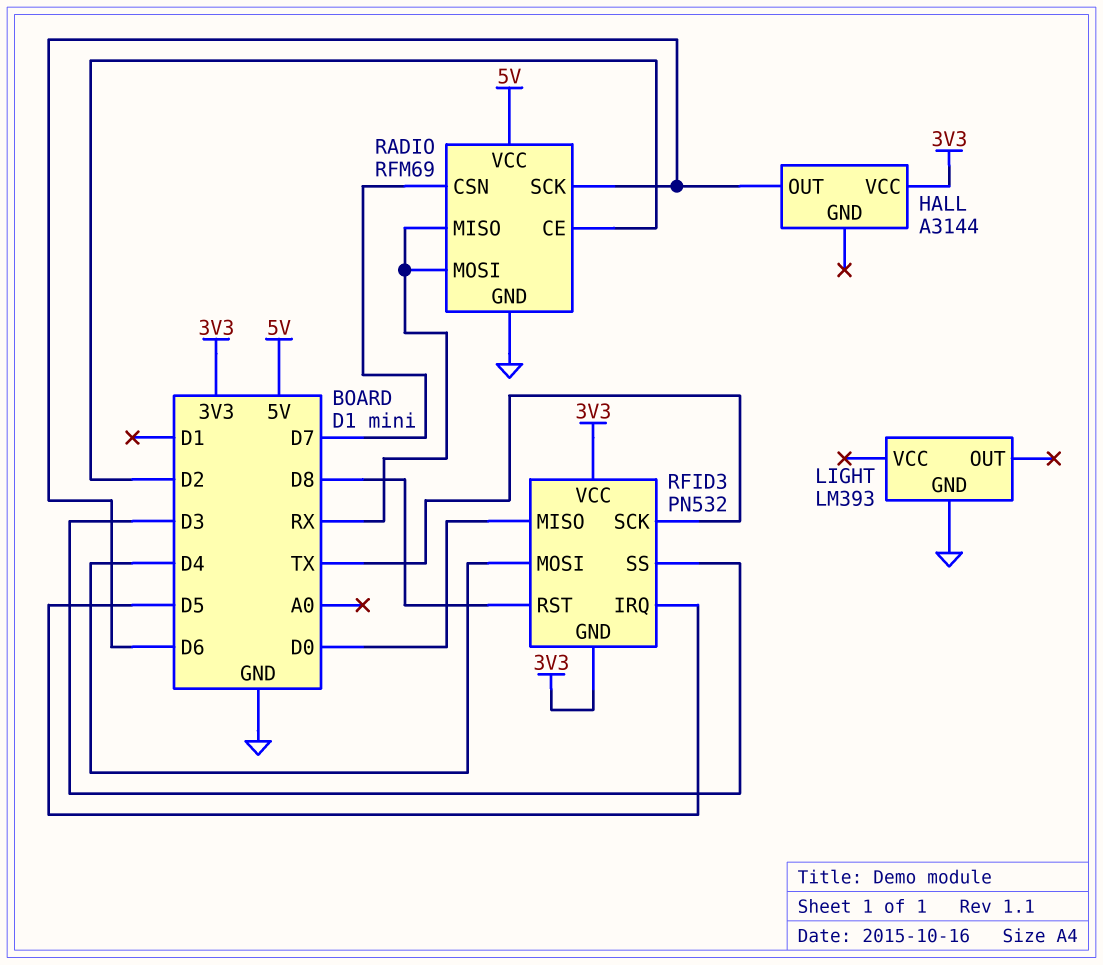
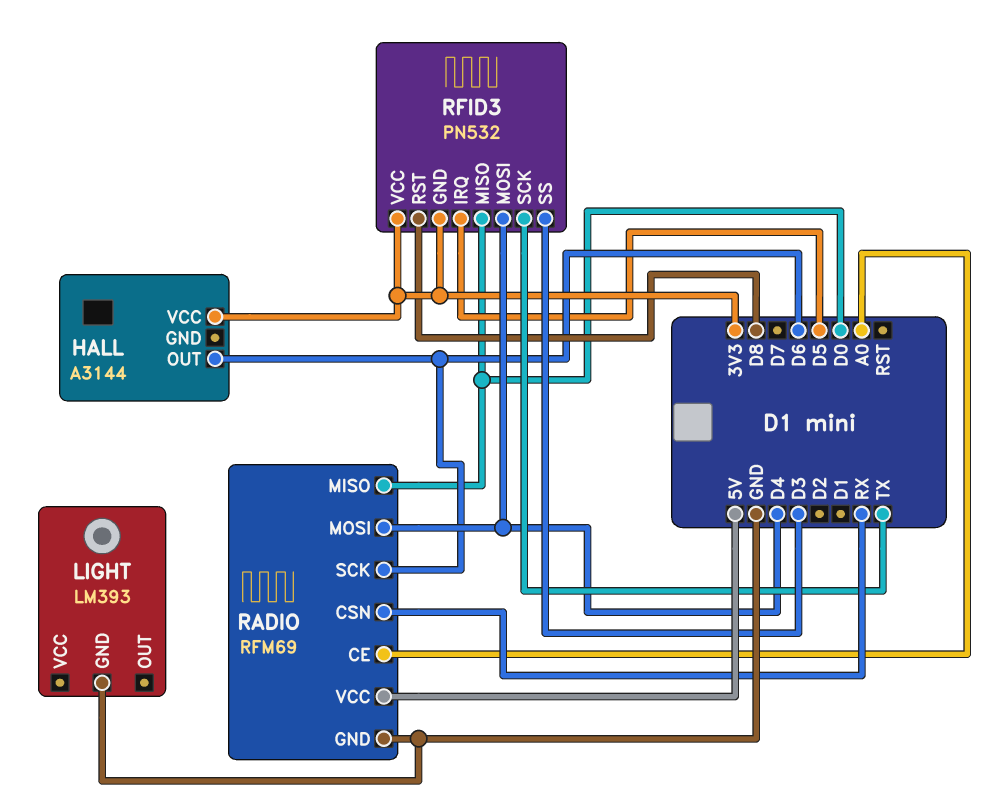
RADIO pin CE: D2 -> A0
RADIO pin CSN: D7 -> RX
RADIO pin MISO: RX -> D0
RADIO pin MOSI: RX -> D4

